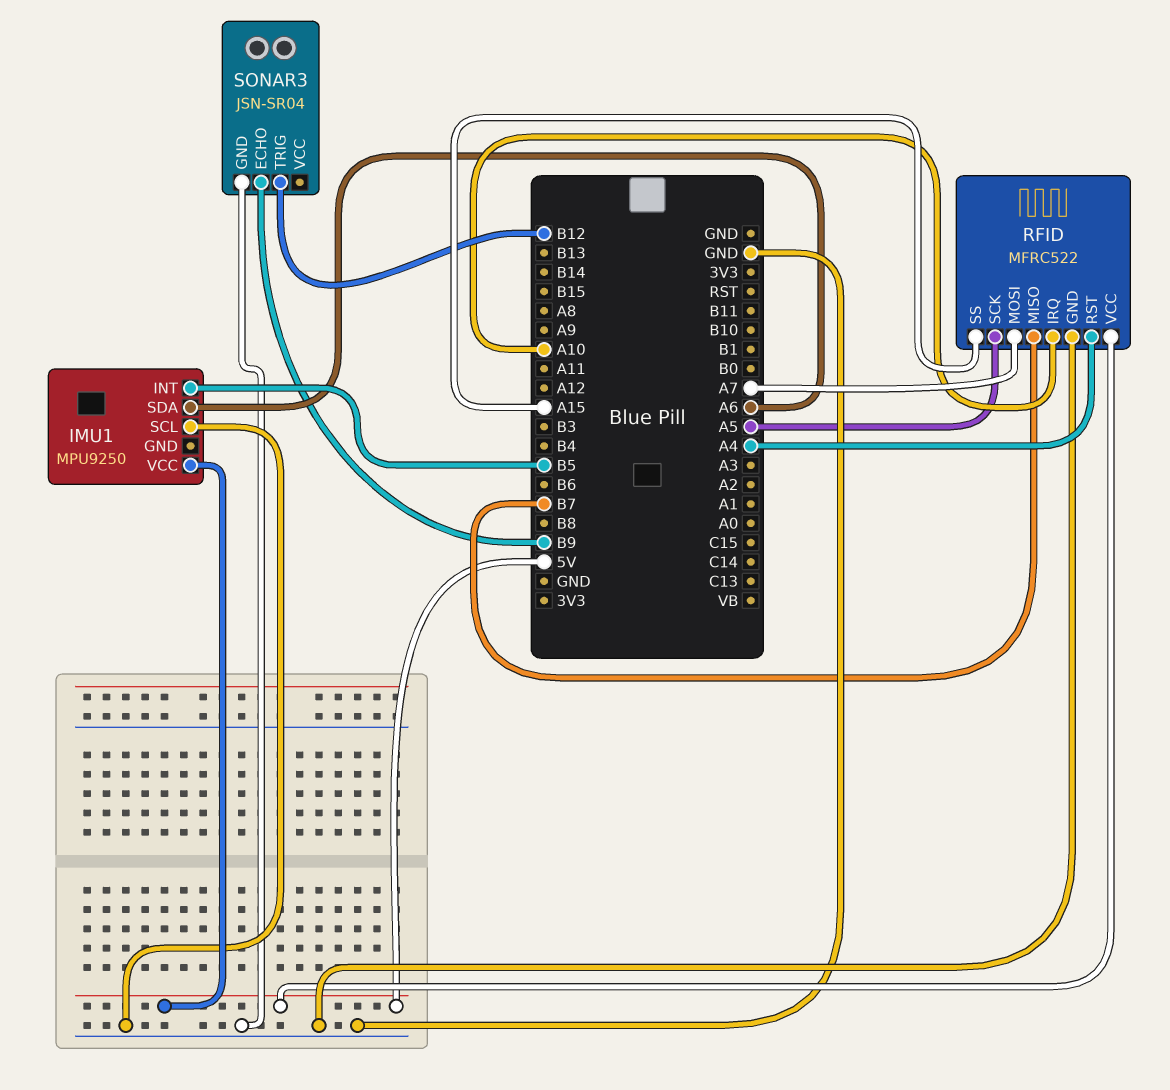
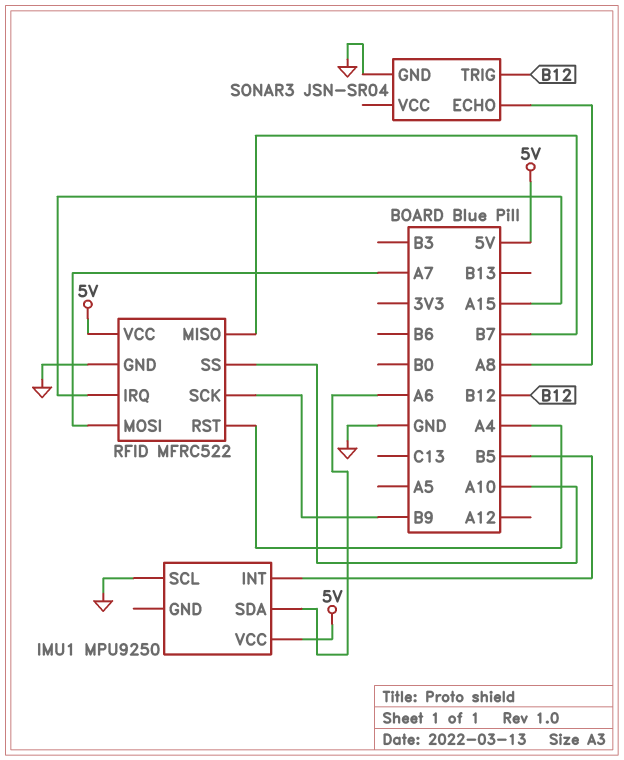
RFID pin IRQ: A10 -> A15
RFID pin SCK: A5 -> B9
RFID pin SS: A15 -> A10
SONAR3 pin ECHO: B9 -> A8

